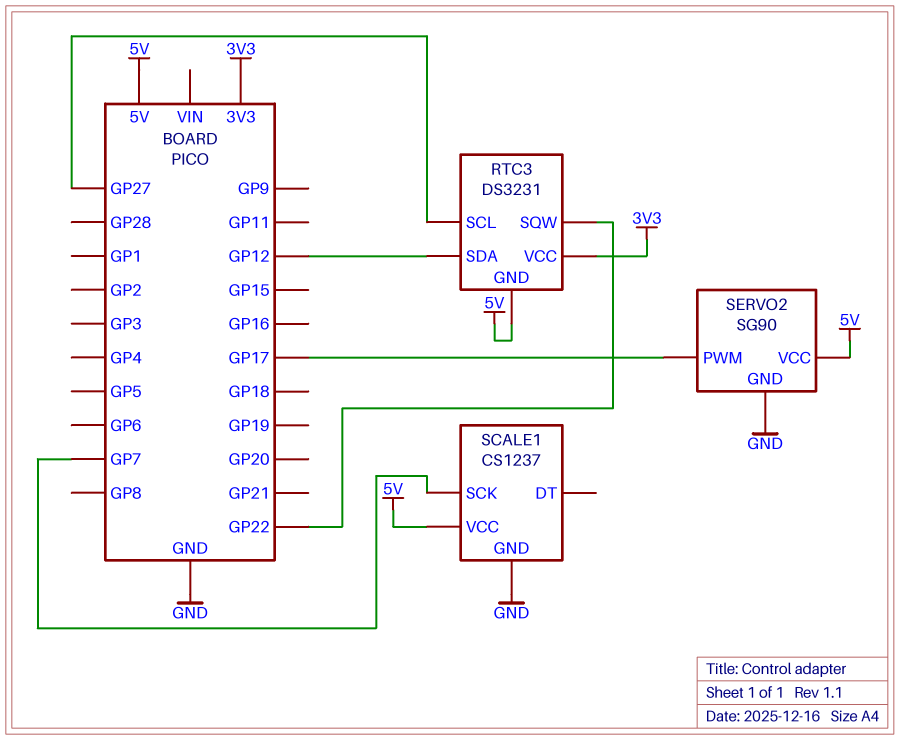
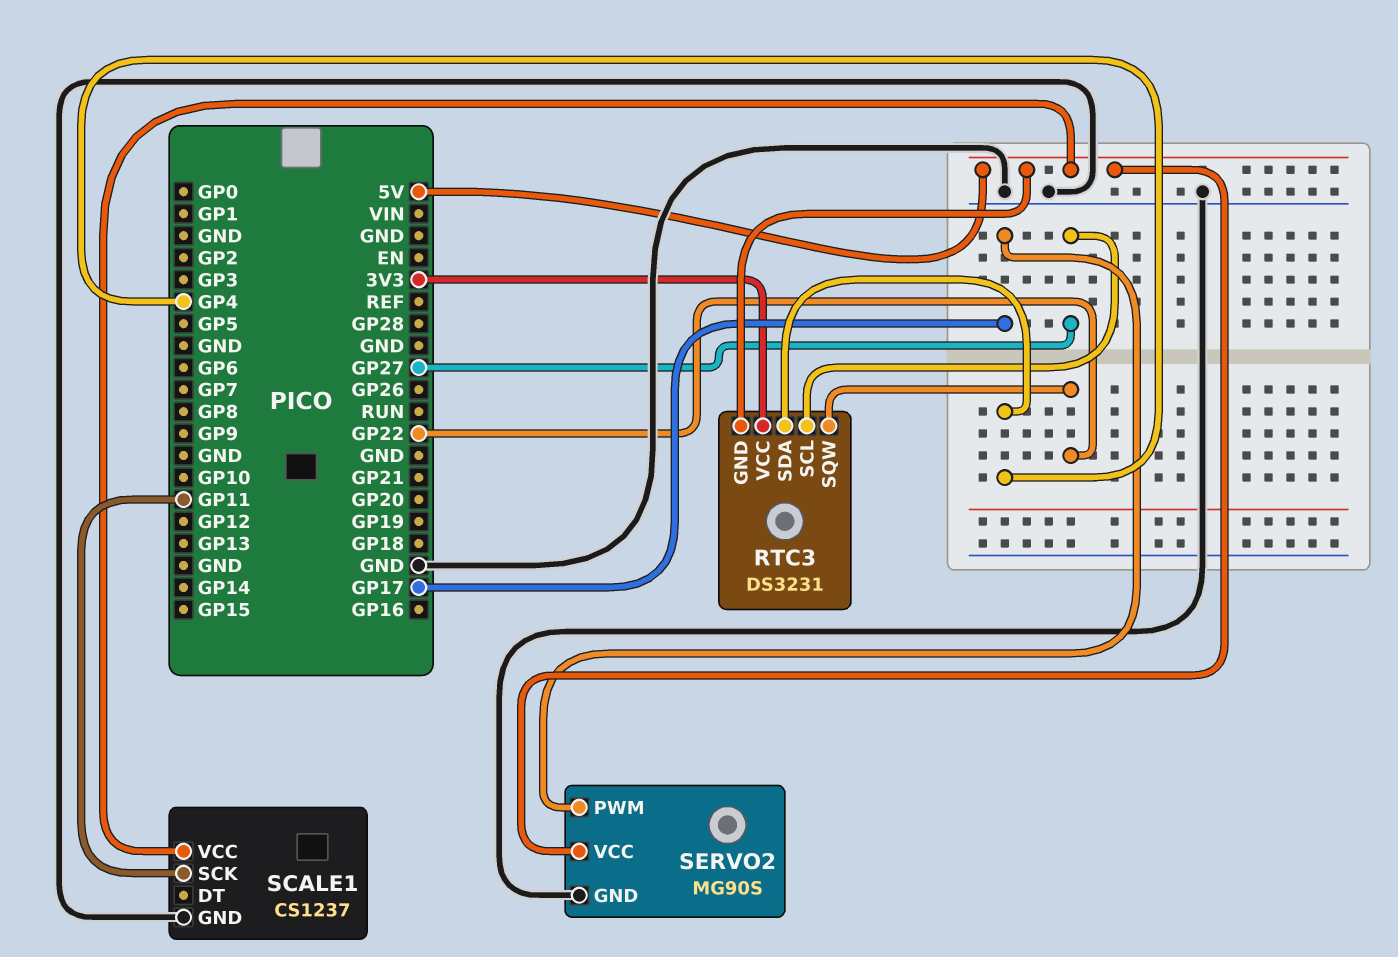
RTC3 pin SDA: GP12 -> GP4
SCALE1 pin SCK: GP7 -> GP11
SERVO2: SG90 -> MG90S

